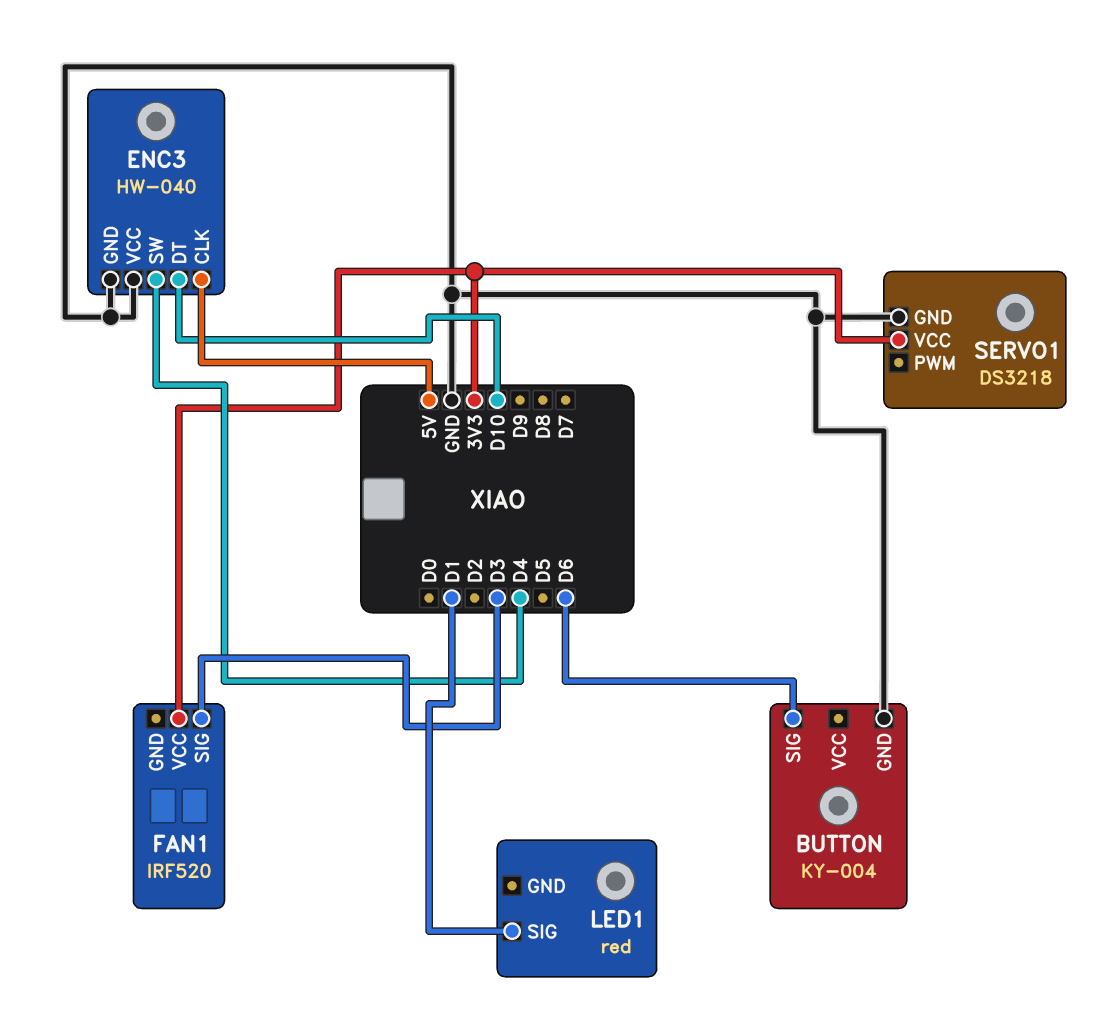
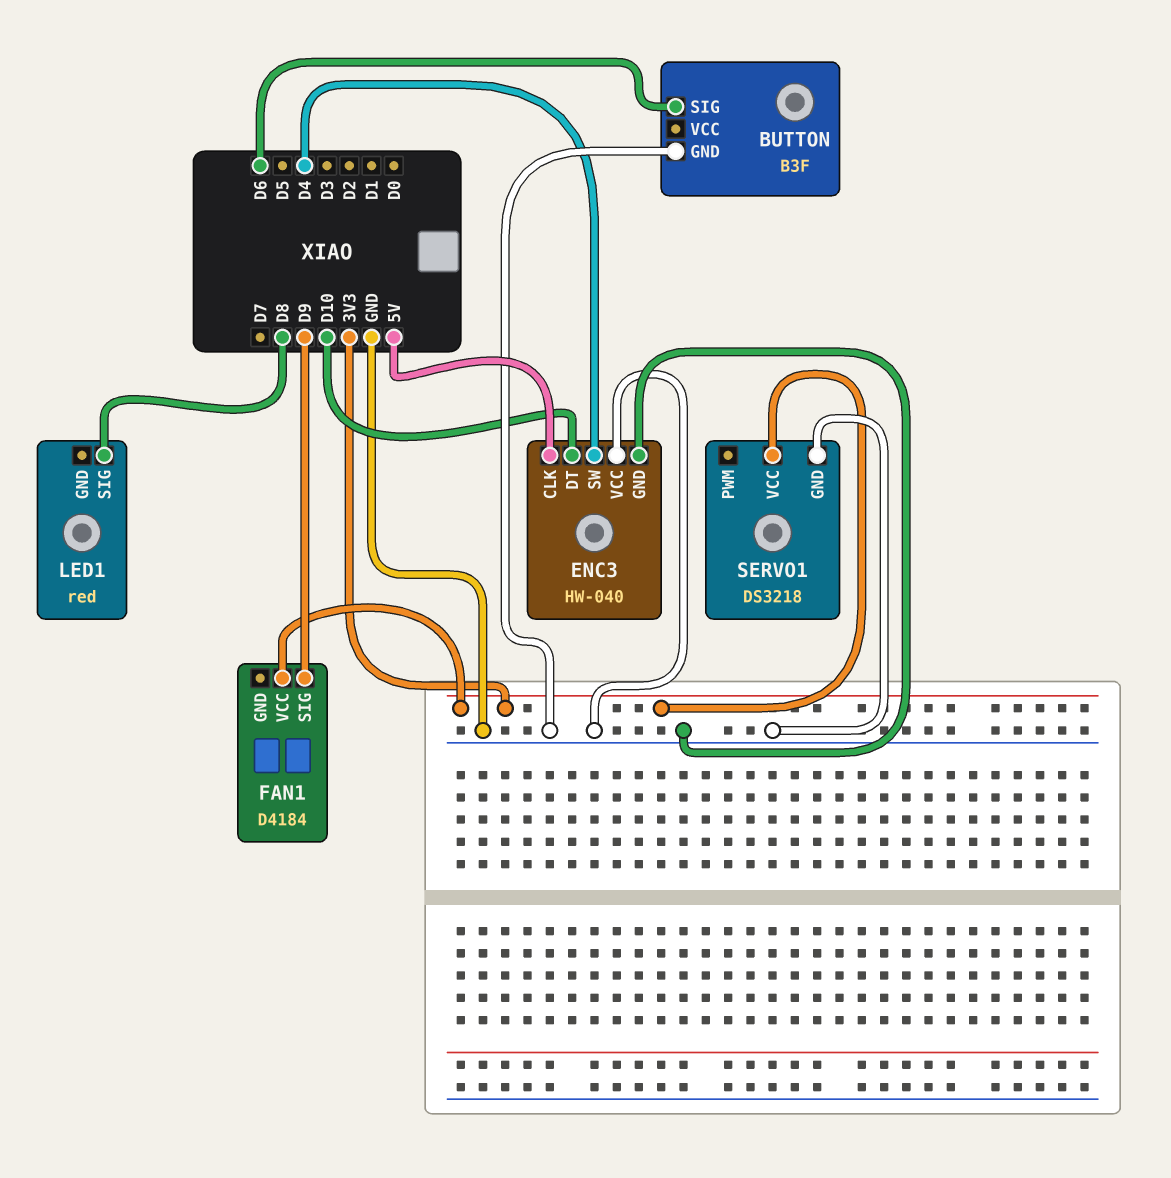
BUTTON: KY-004 -> B3F
FAN1: IRF520 -> D4184
FAN1 pin SIG: D3 -> D9
LED1 pin SIG: D1 -> D8

